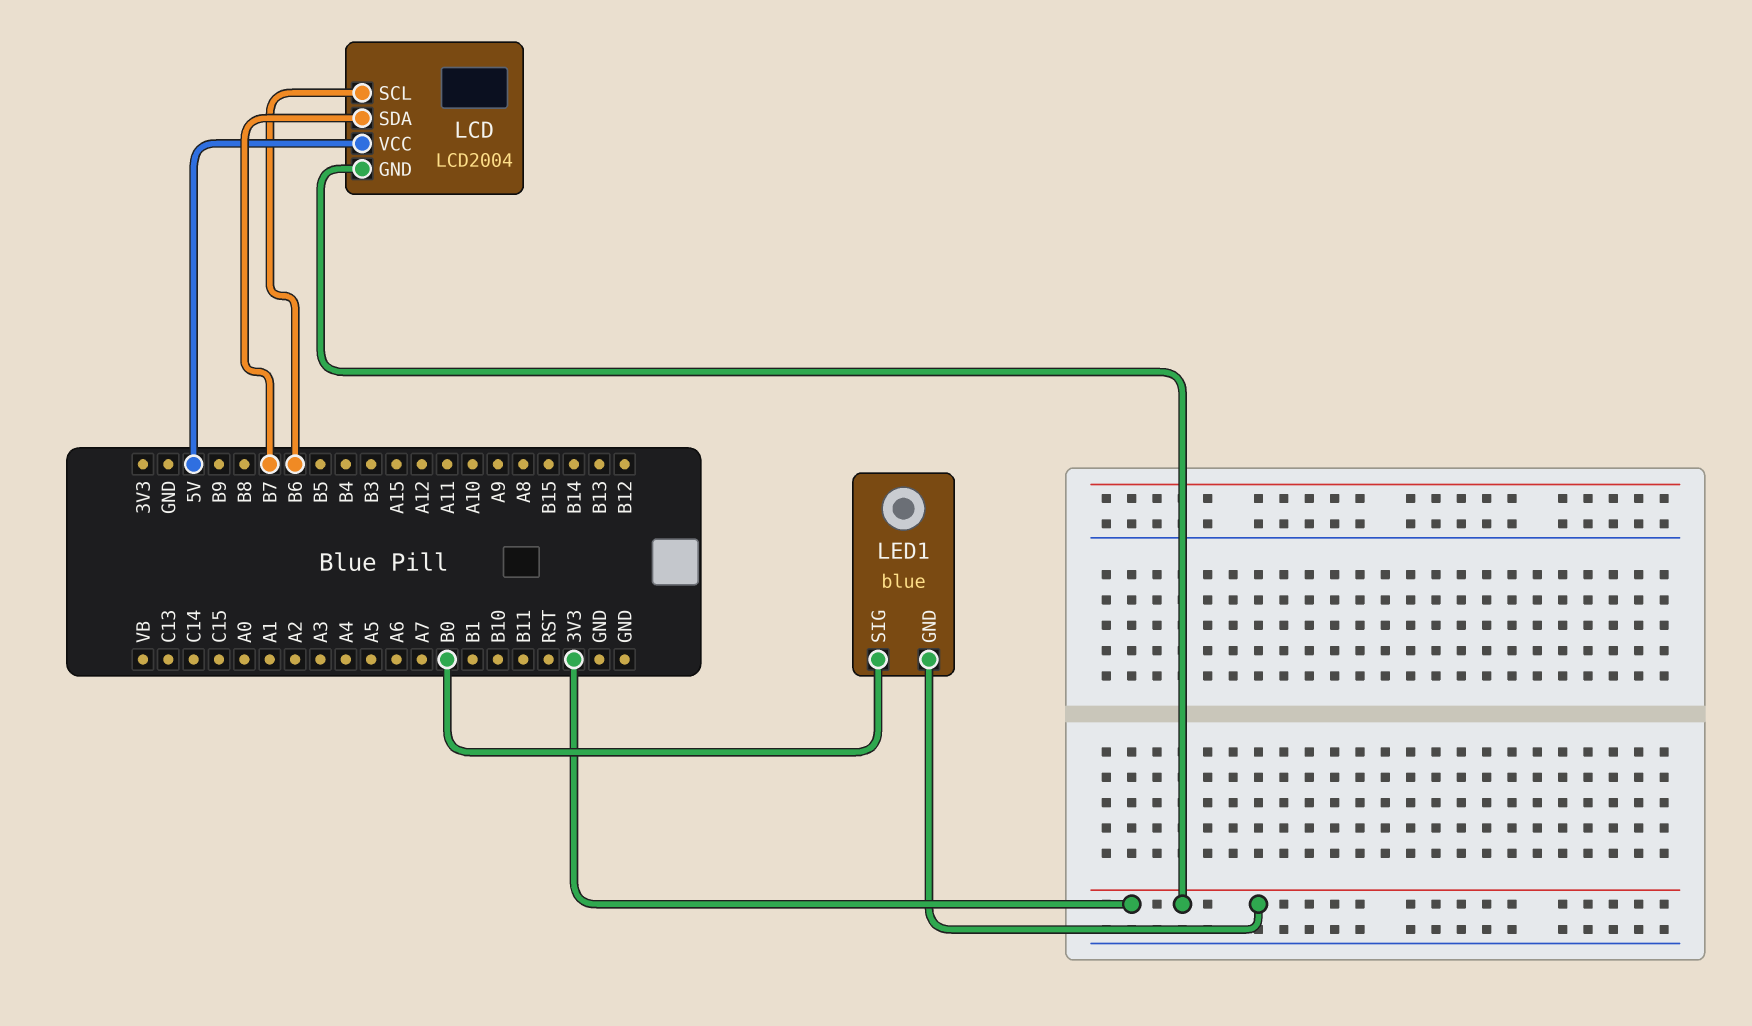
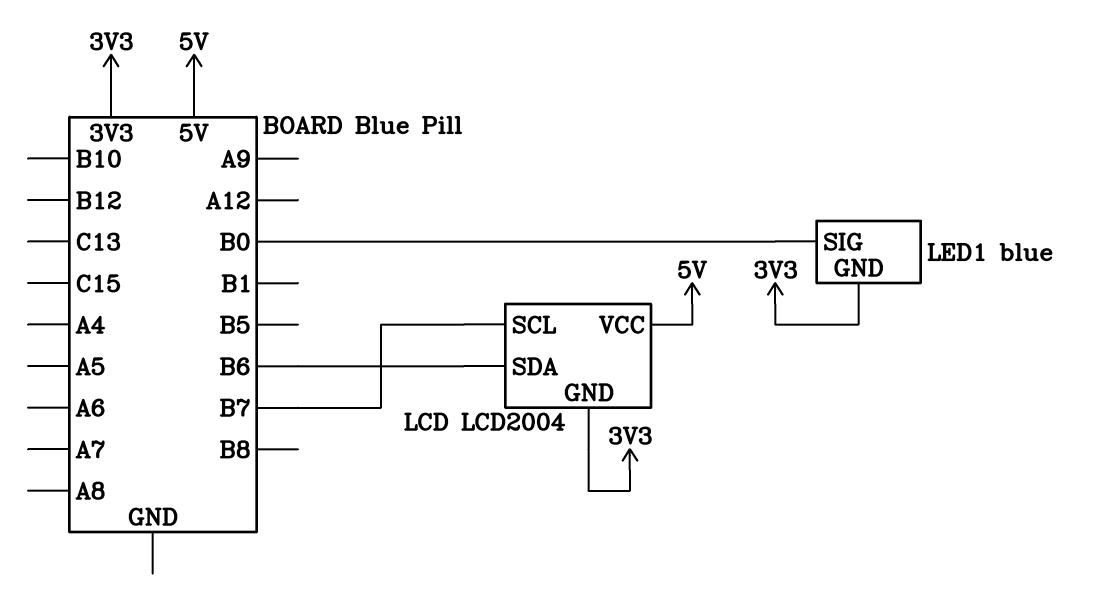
LCD pin SCL: B6 -> B7
LCD pin SDA: B7 -> B6

